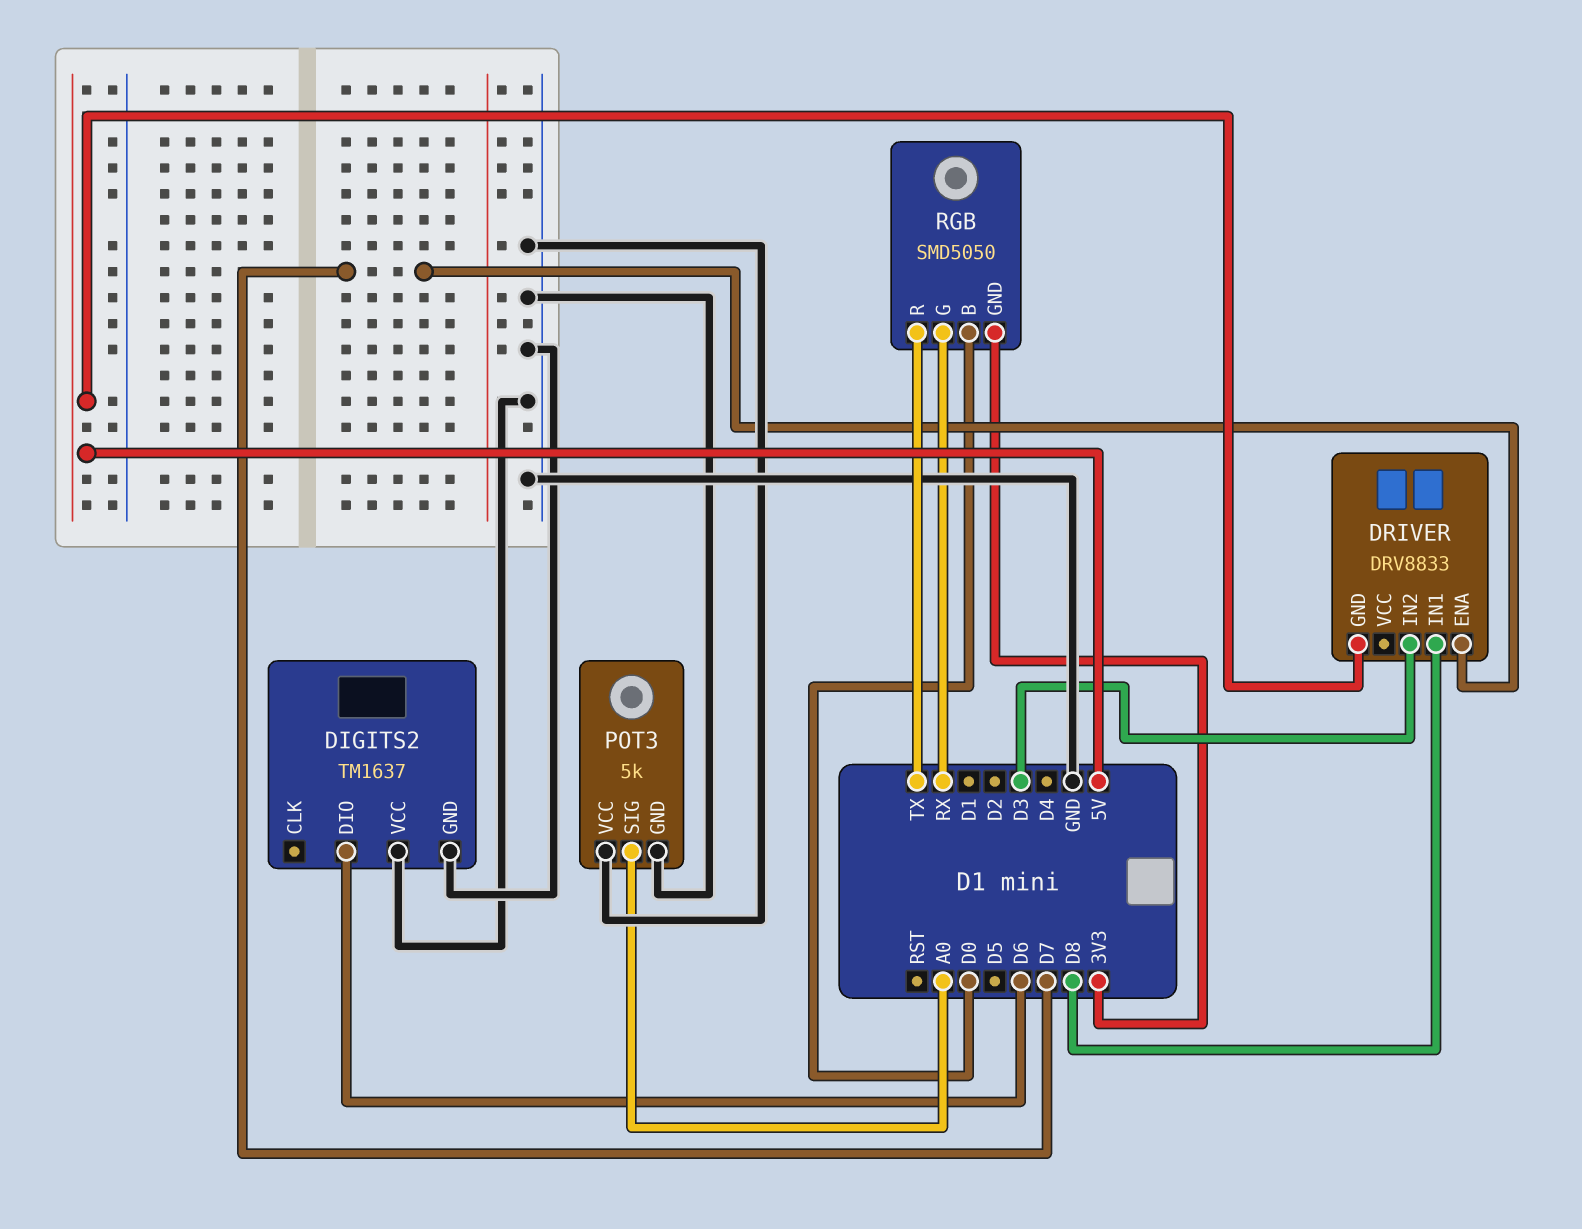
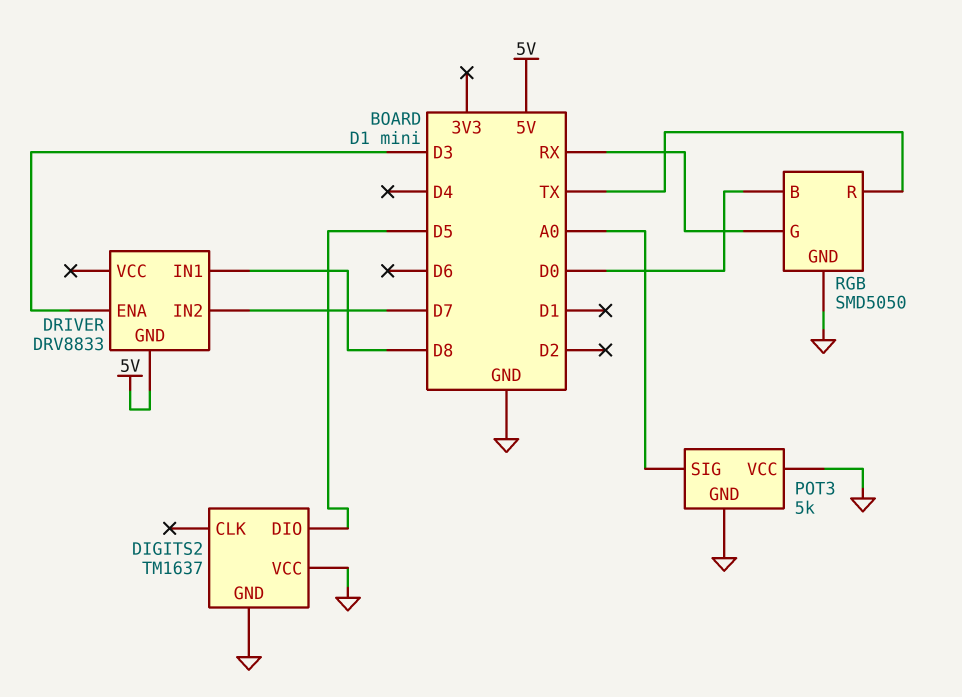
DIGITS2 pin DIO: D6 -> D5
DRIVER pin ENA: D7 -> D3
DRIVER pin IN2: D3 -> D7
RGB pin GND: 3V3 -> GND

